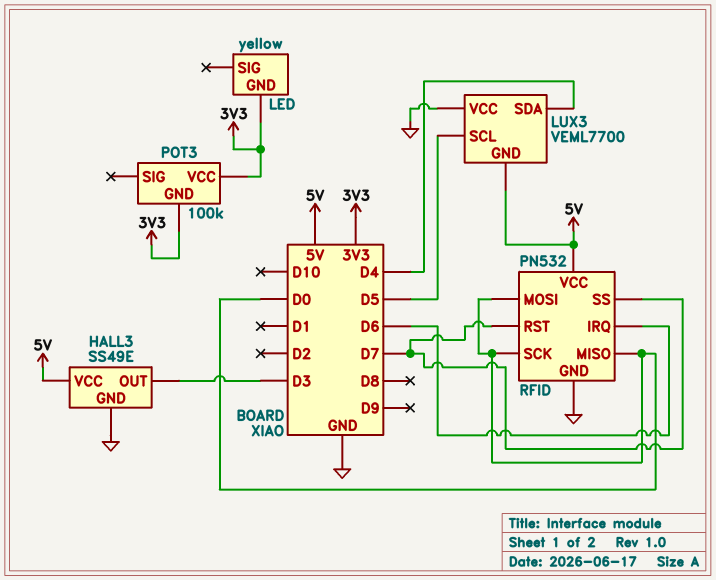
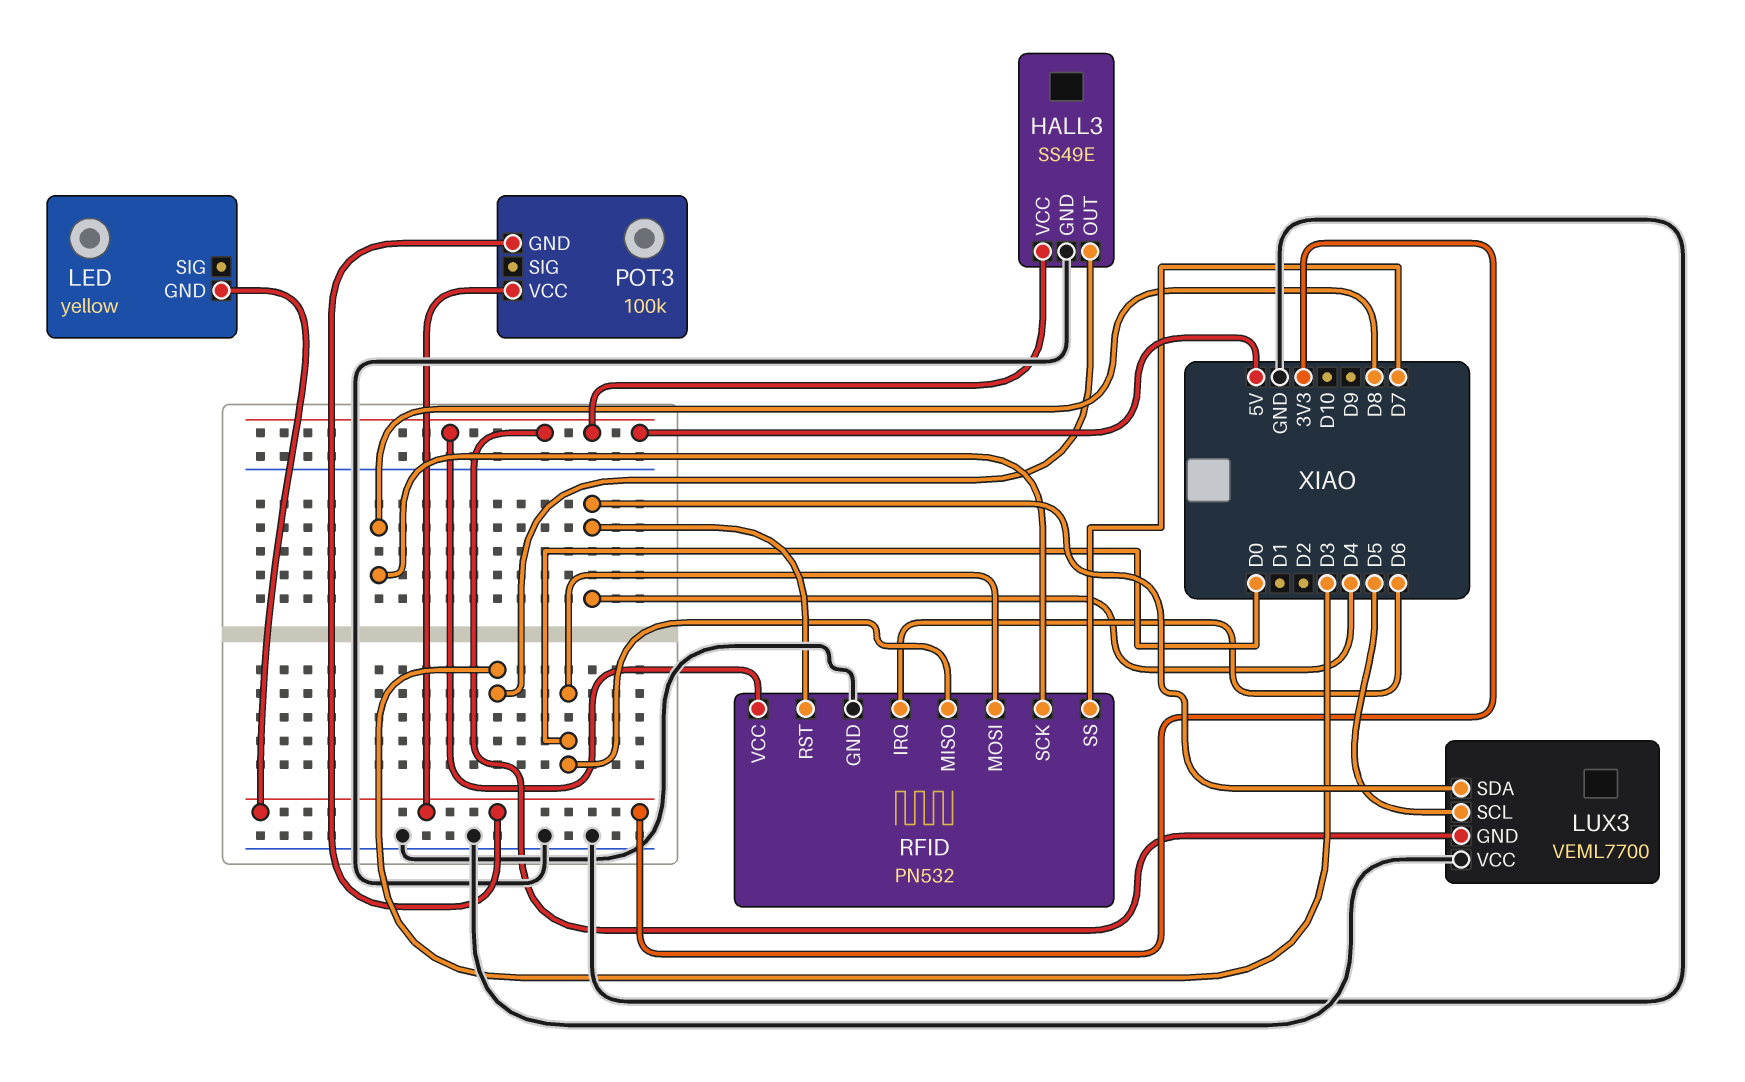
RFID pin RST: D7 -> D4
RFID pin SCK: D0 -> D8

